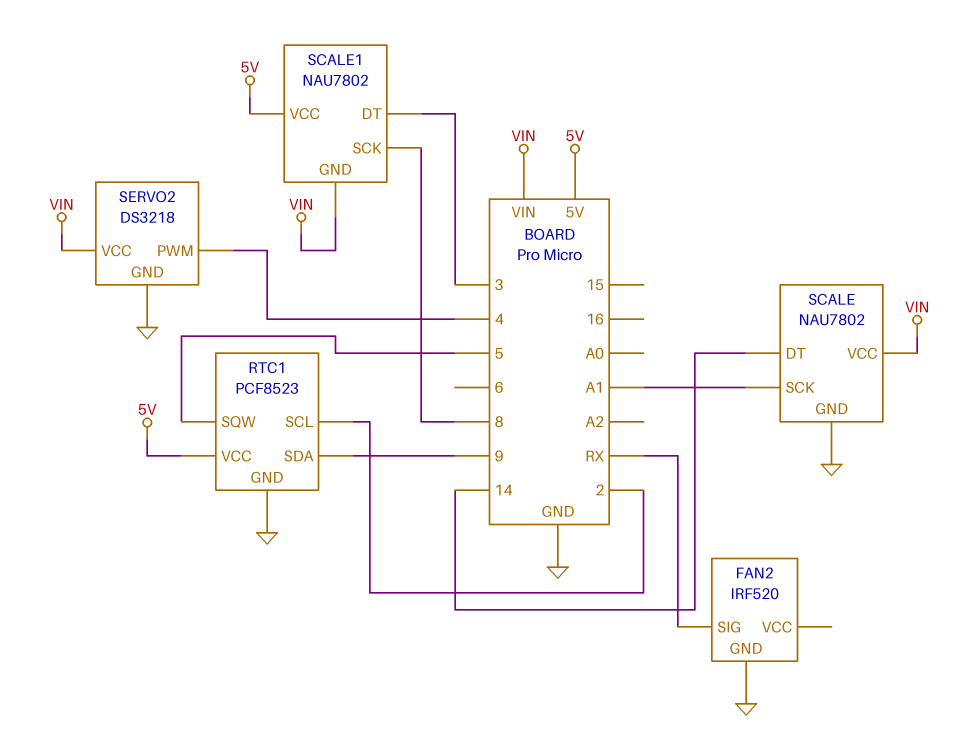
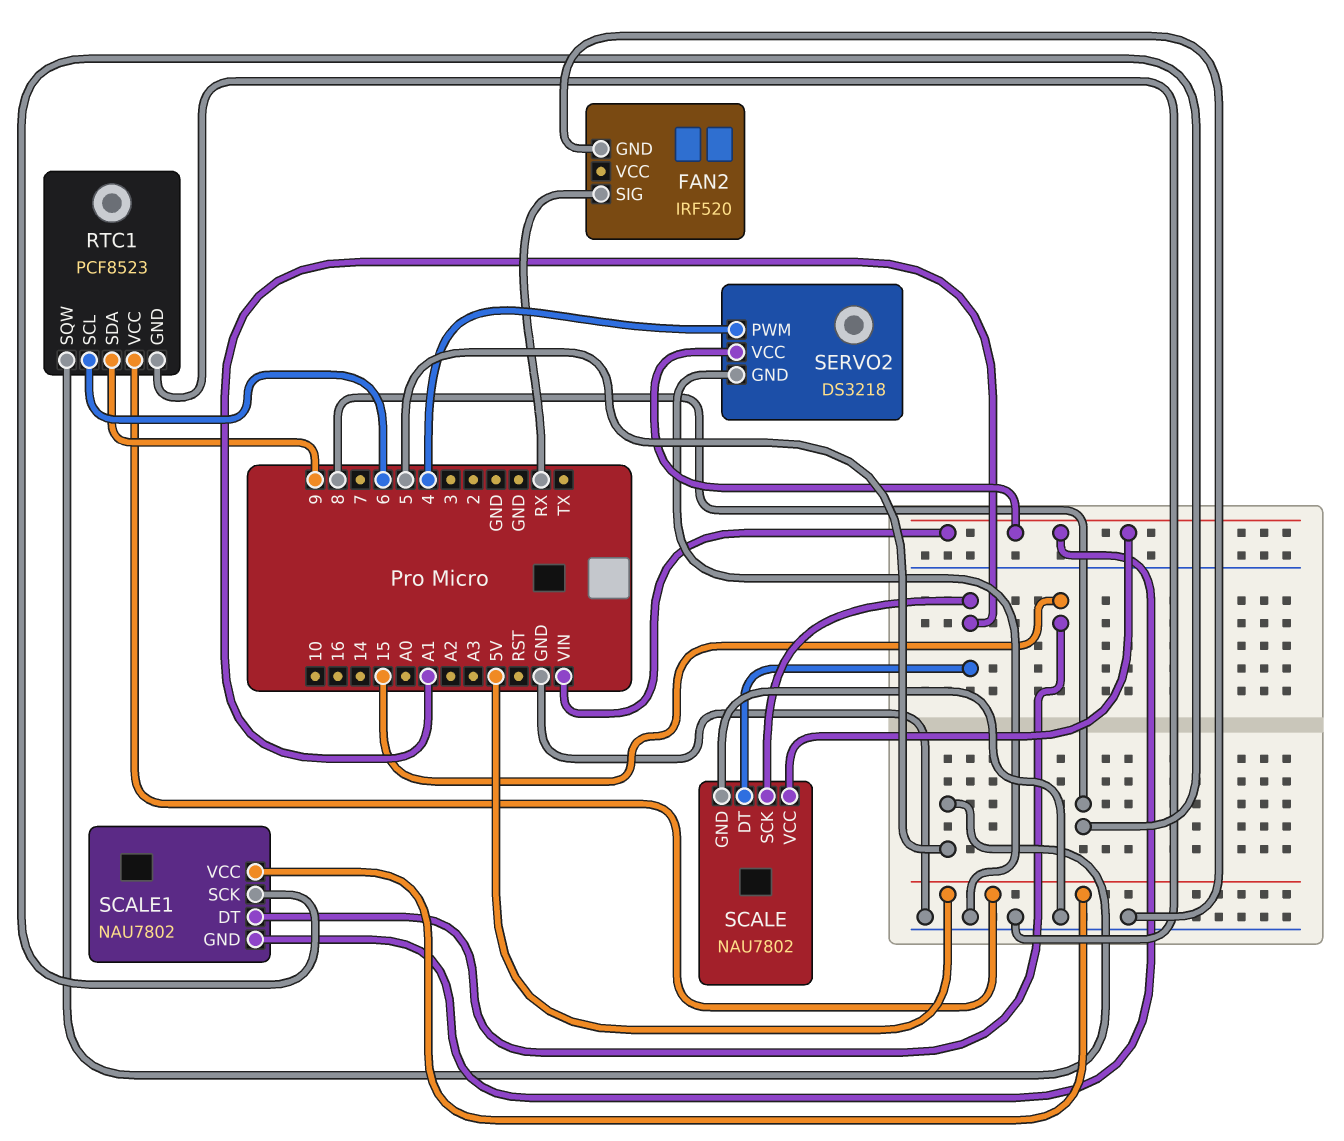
RTC1 pin SCL: 2 -> 6
SCALE pin DT: 14 -> A1
SCALE1 pin DT: 3 -> 15

